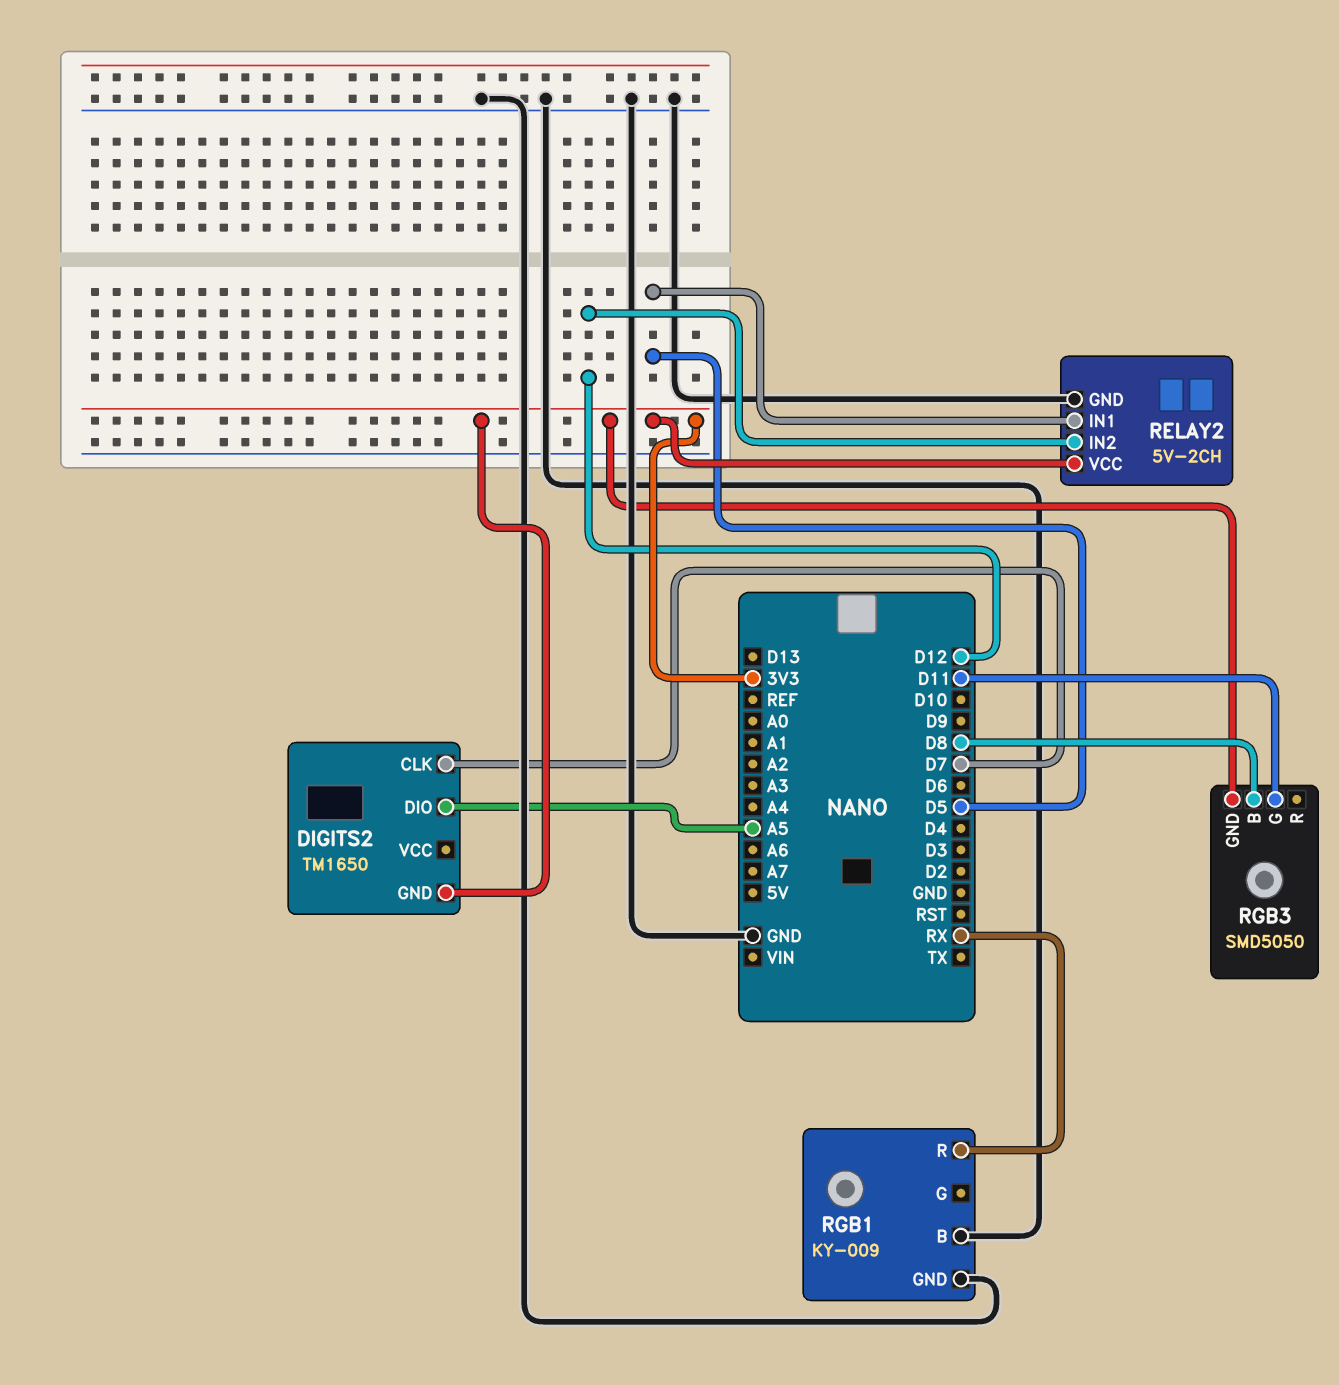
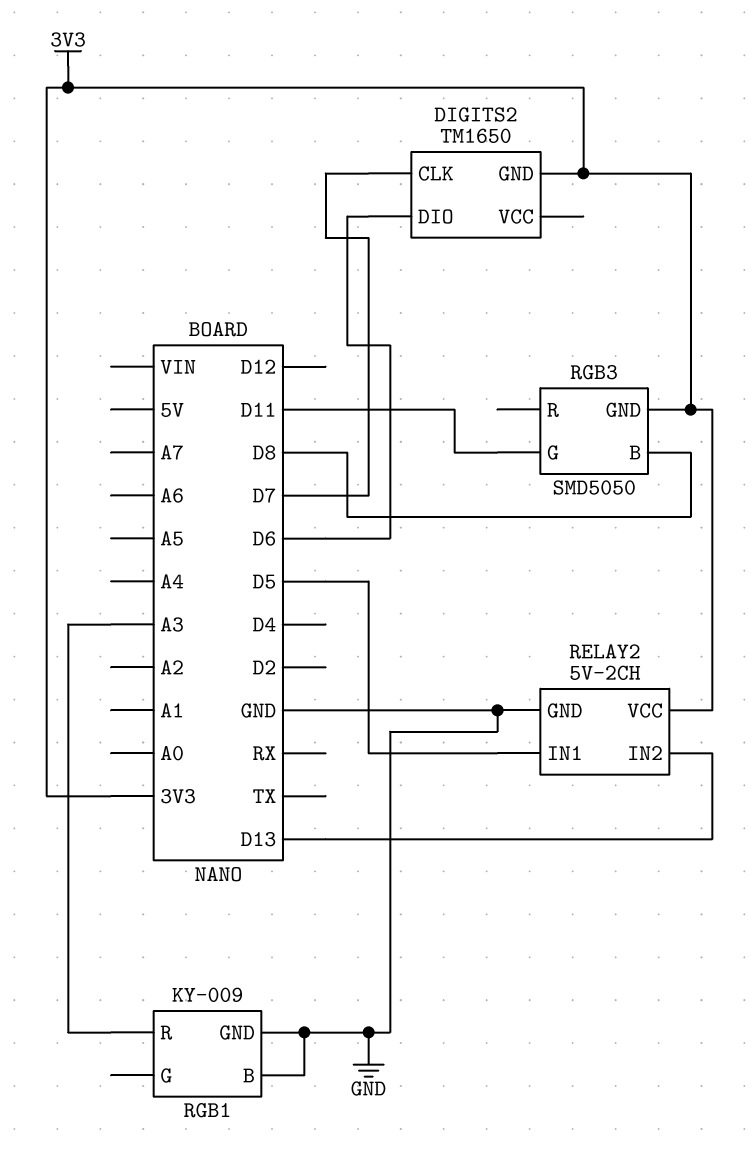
DIGITS2 pin DIO: A5 -> D6
RELAY2 pin IN2: D12 -> D13
RGB1 pin R: RX -> A3

